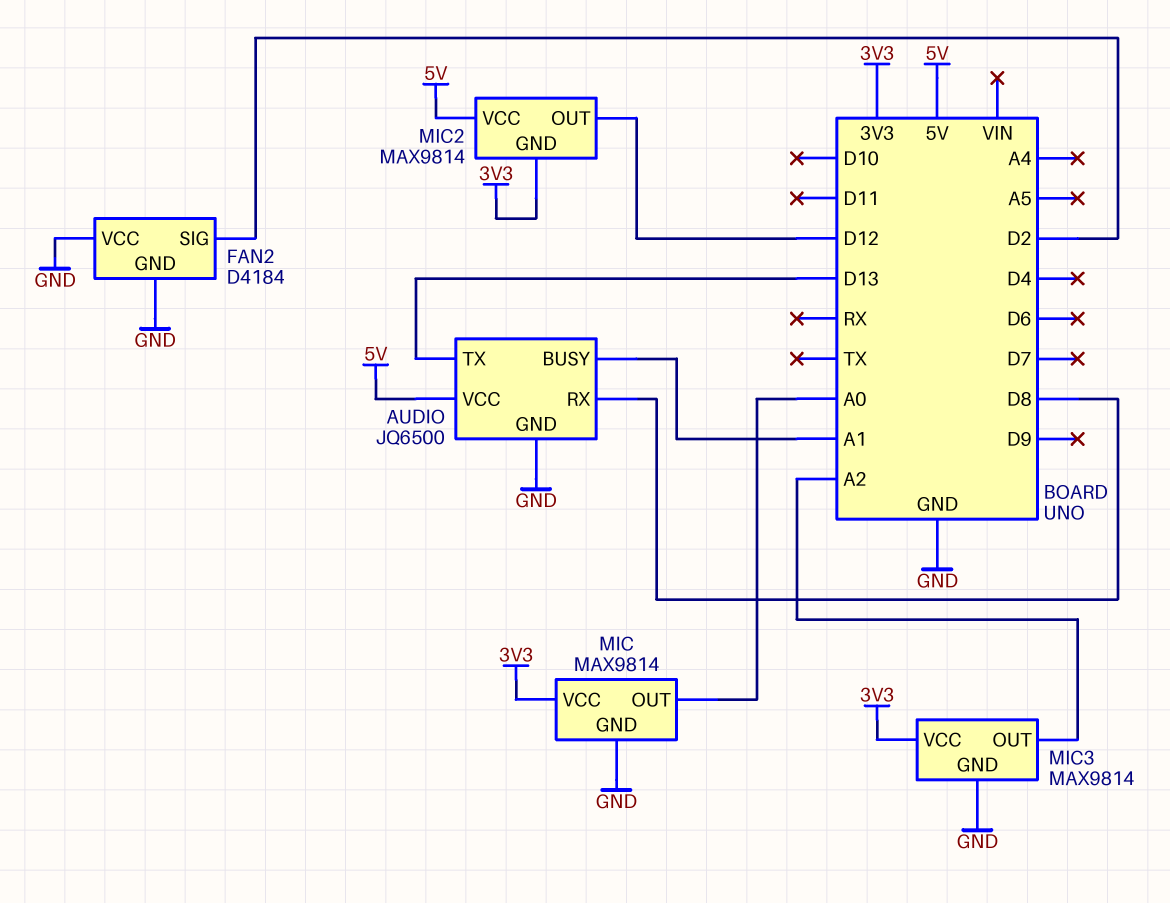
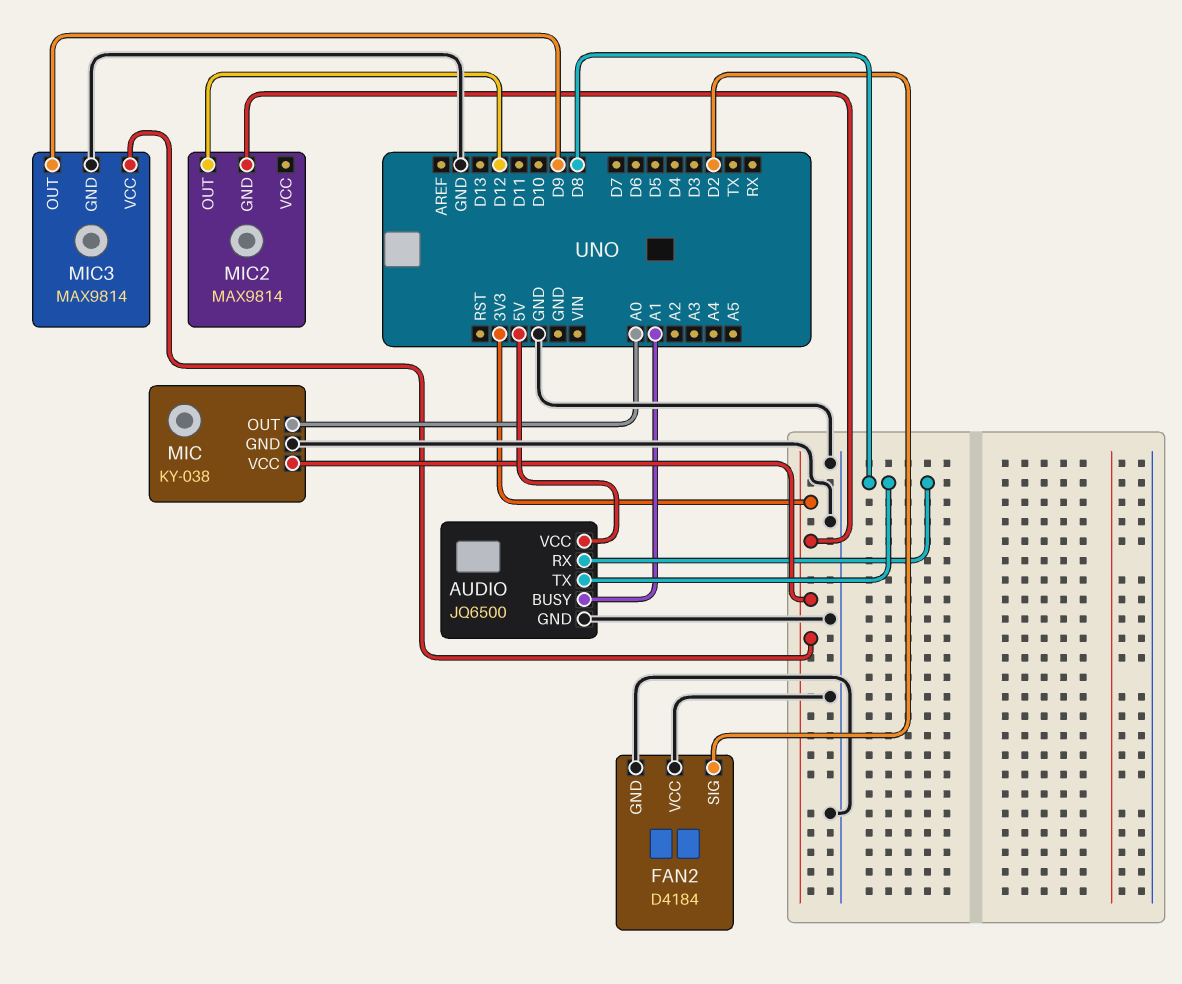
AUDIO pin TX: D13 -> D8
MIC: MAX9814 -> KY-038
MIC2 pin VCC: 5V -> none
MIC3 pin OUT: A2 -> D9

